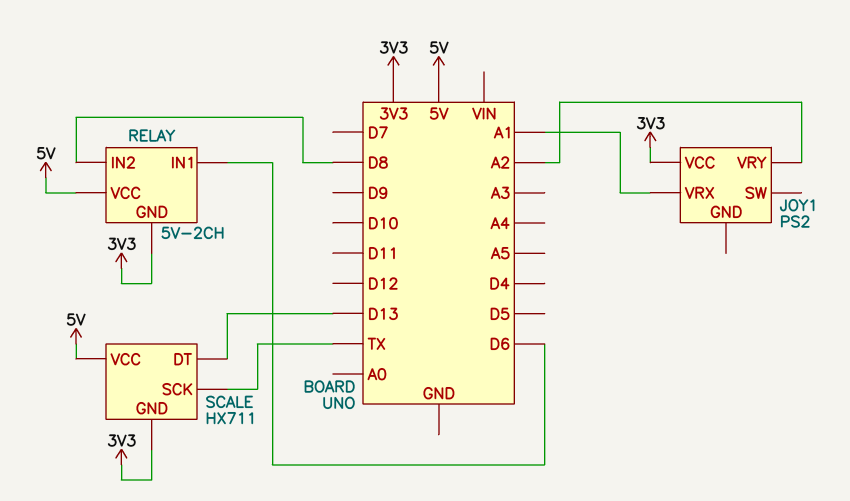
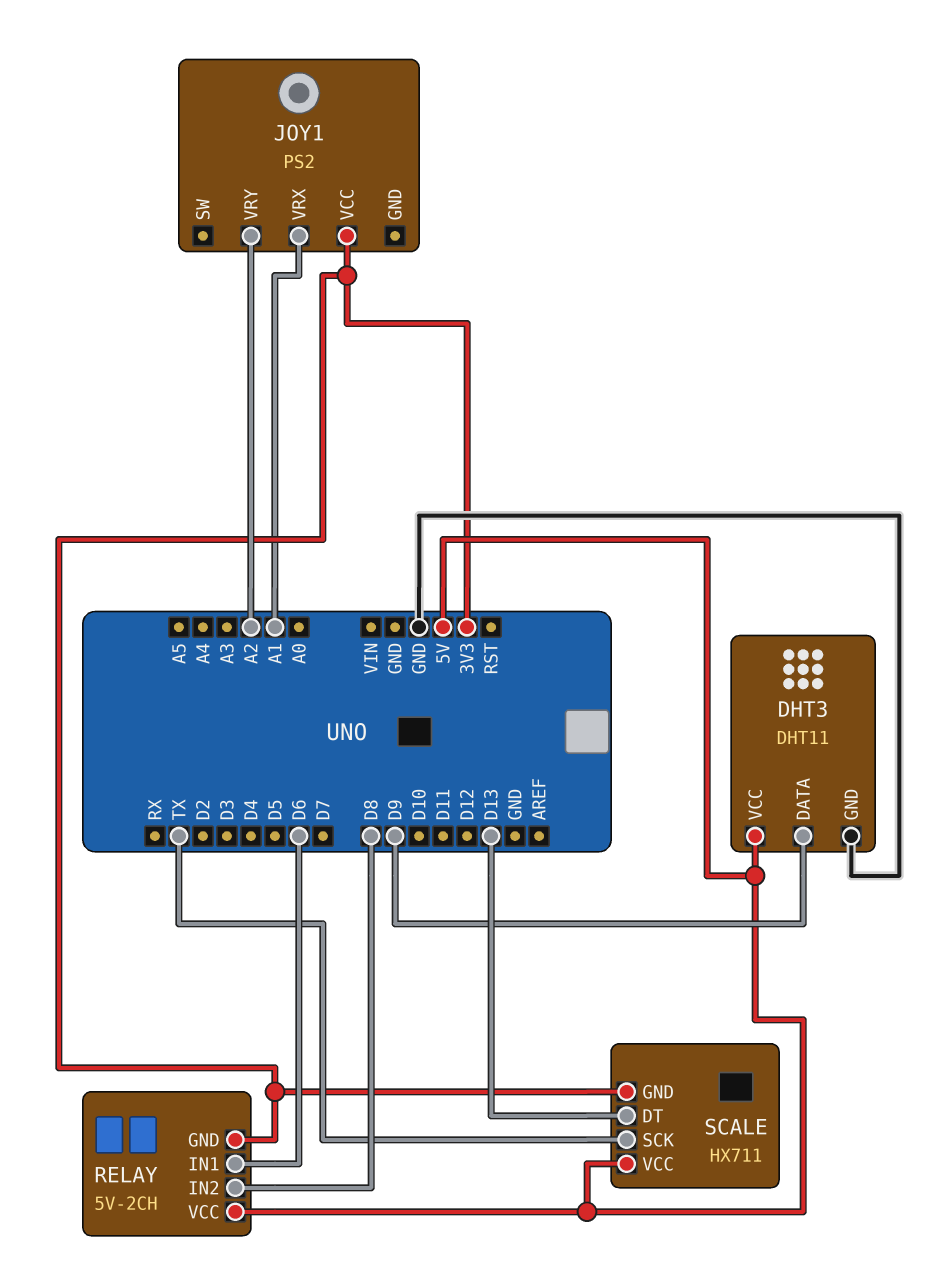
DHT3: none -> DHT11
DHT3 pin DATA: none -> D9
DHT3 pin GND: none -> GND
DHT3 pin VCC: none -> 5V

